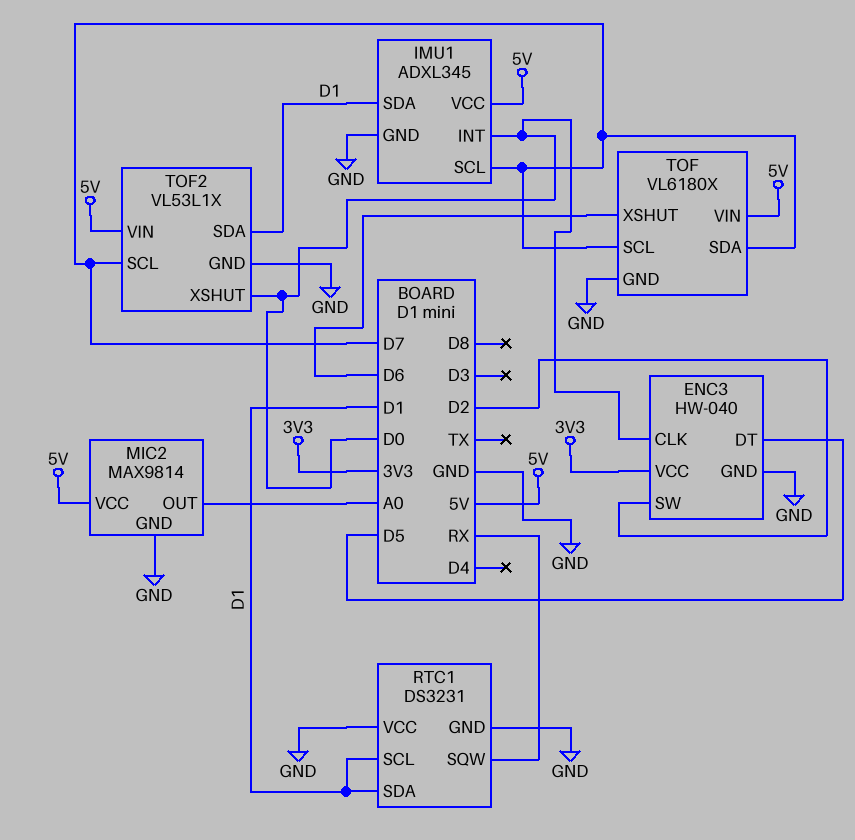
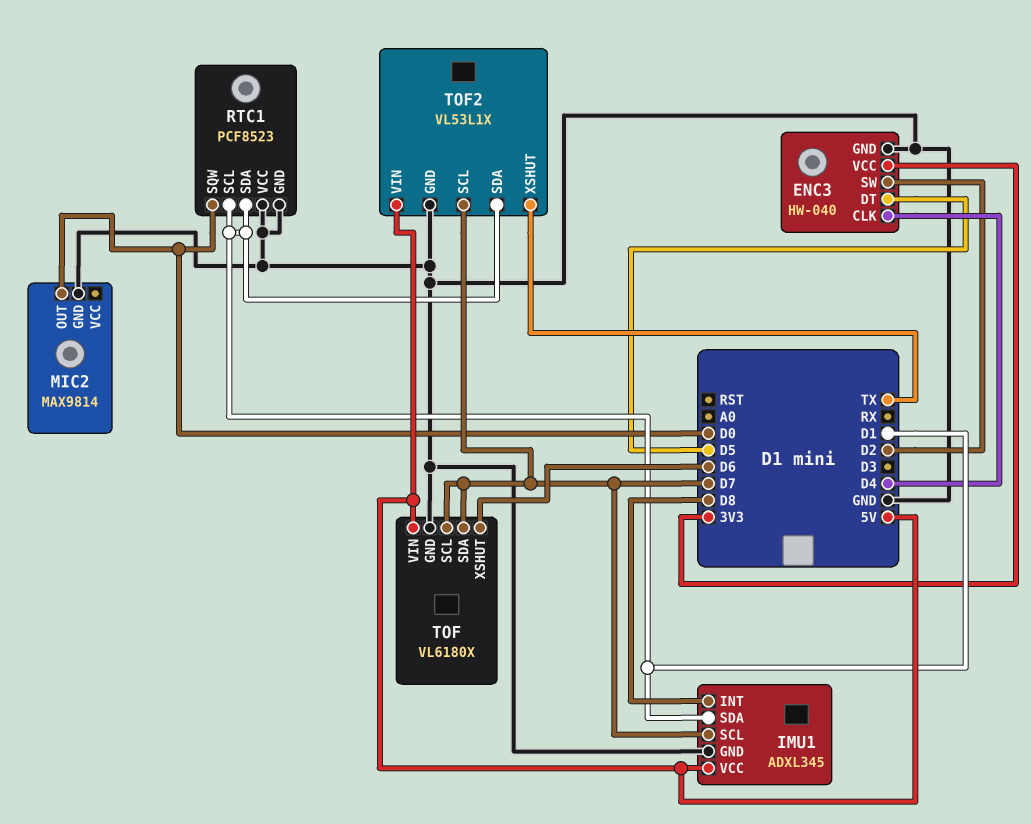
ENC3 pin CLK: D0 -> D4
IMU1 pin INT: D0 -> D8
MIC2 pin OUT: A0 -> D0
MIC2 pin VCC: 5V -> none
RTC1: DS3231 -> PCF8523
RTC1 pin SQW: RX -> D0
TOF2 pin XSHUT: D0 -> TX

